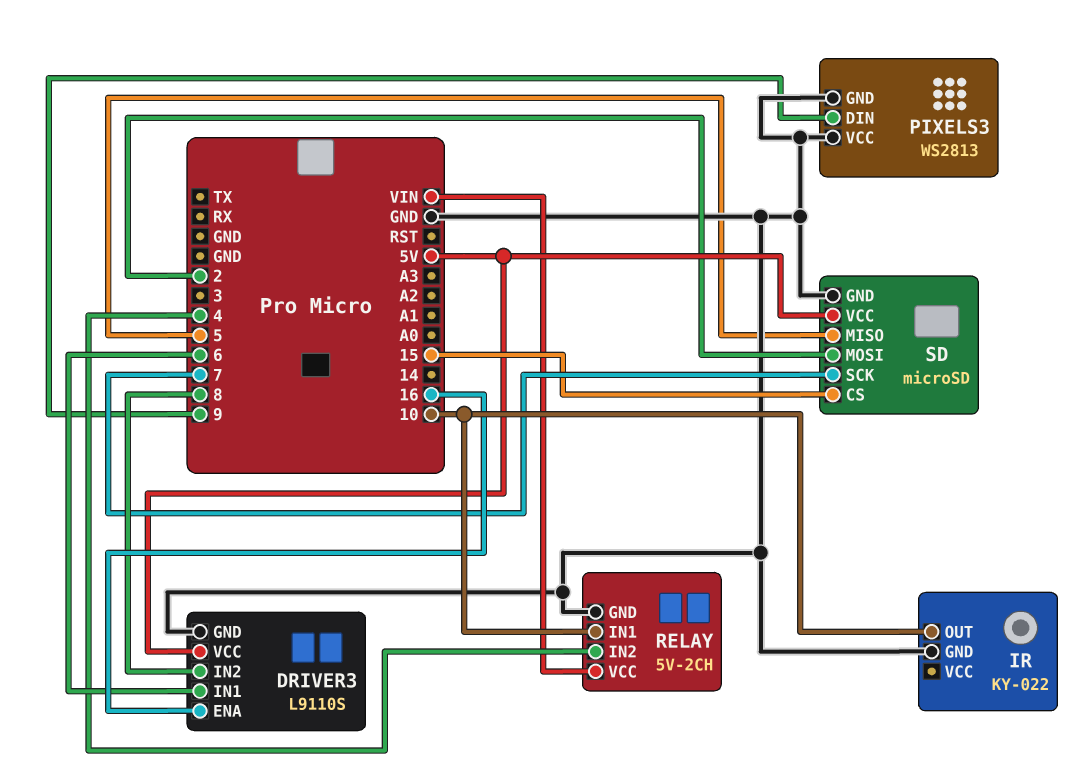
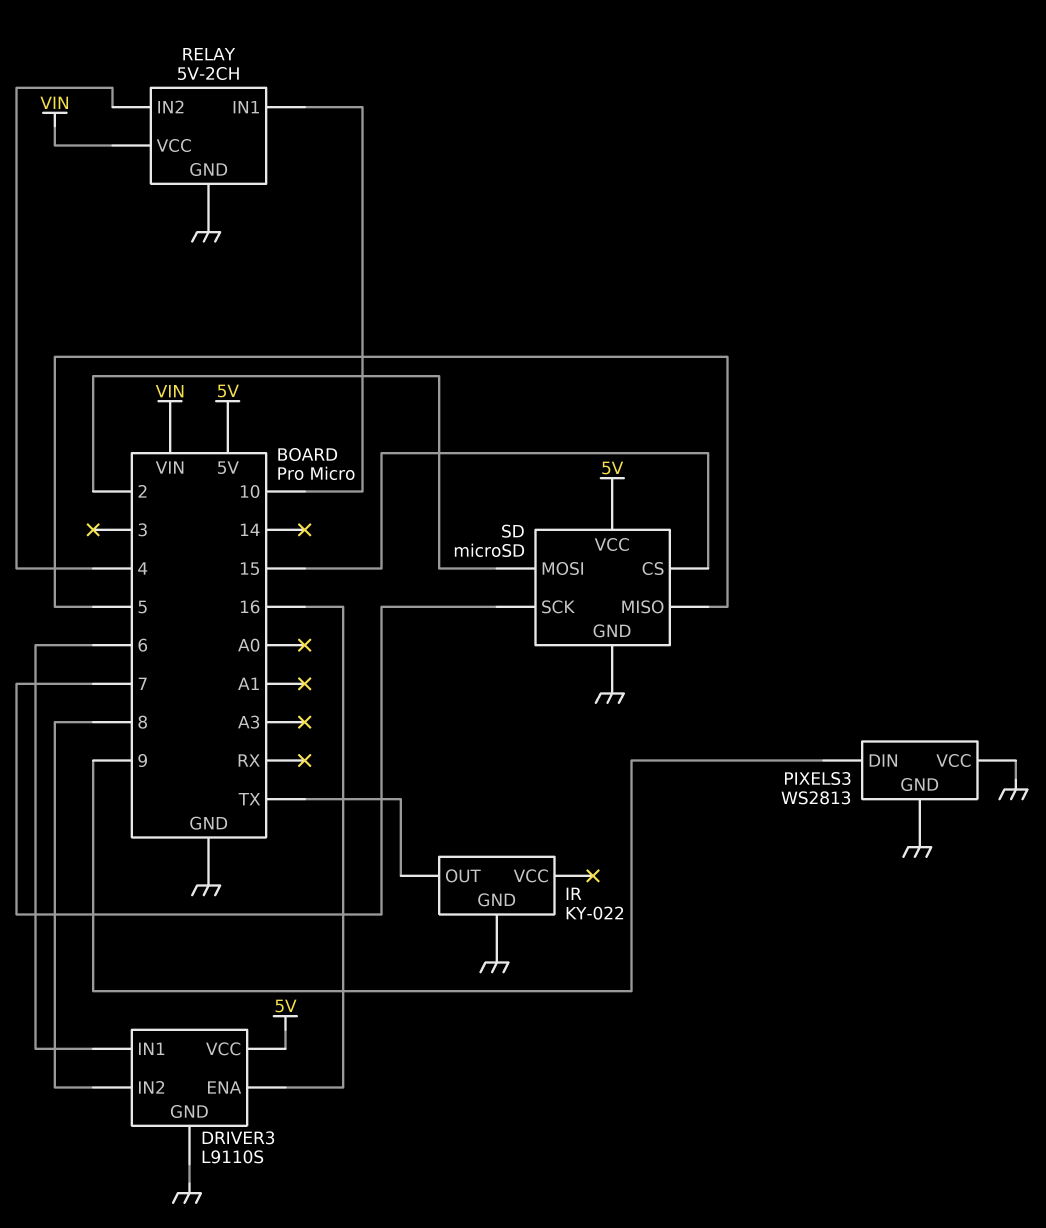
IR pin OUT: 10 -> TX

